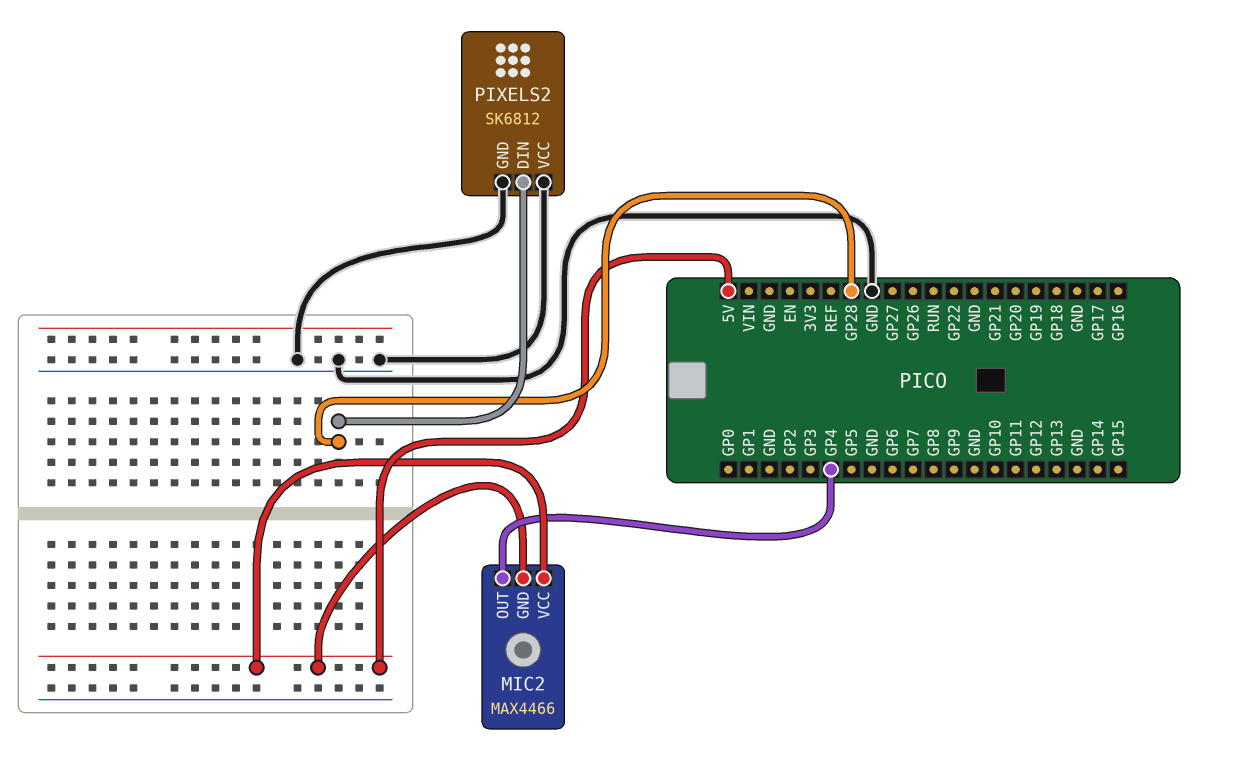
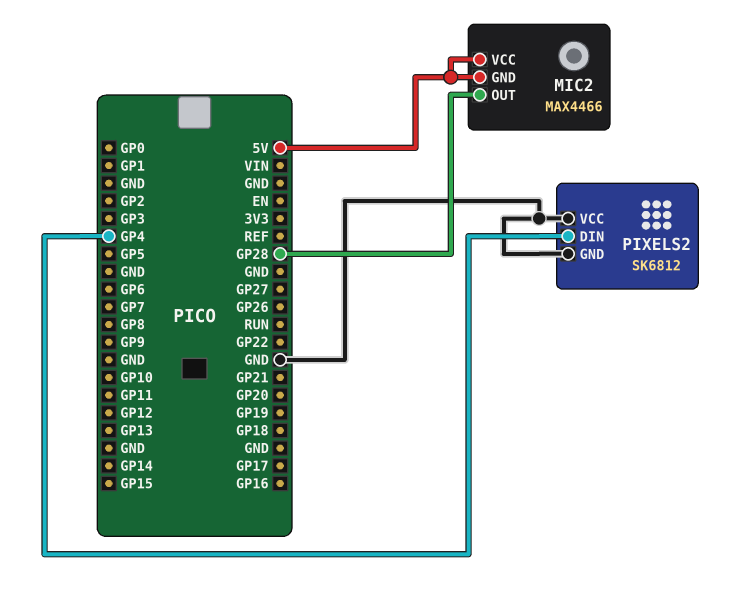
MIC2 pin OUT: GP4 -> GP28
PIXELS2 pin DIN: GP28 -> GP4

